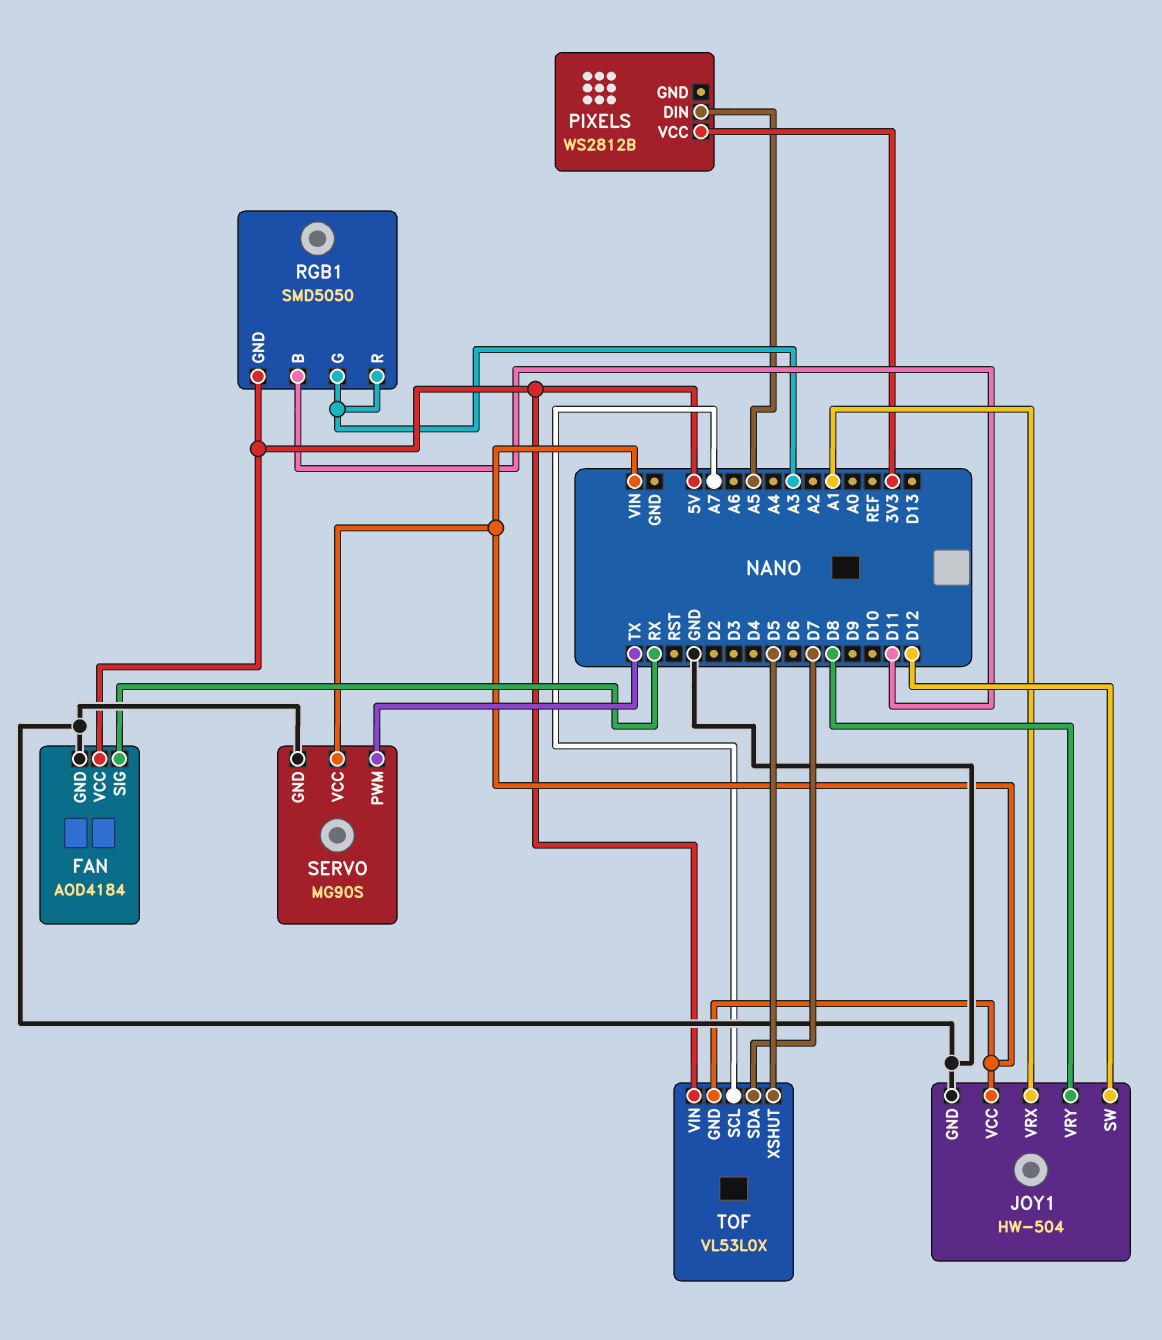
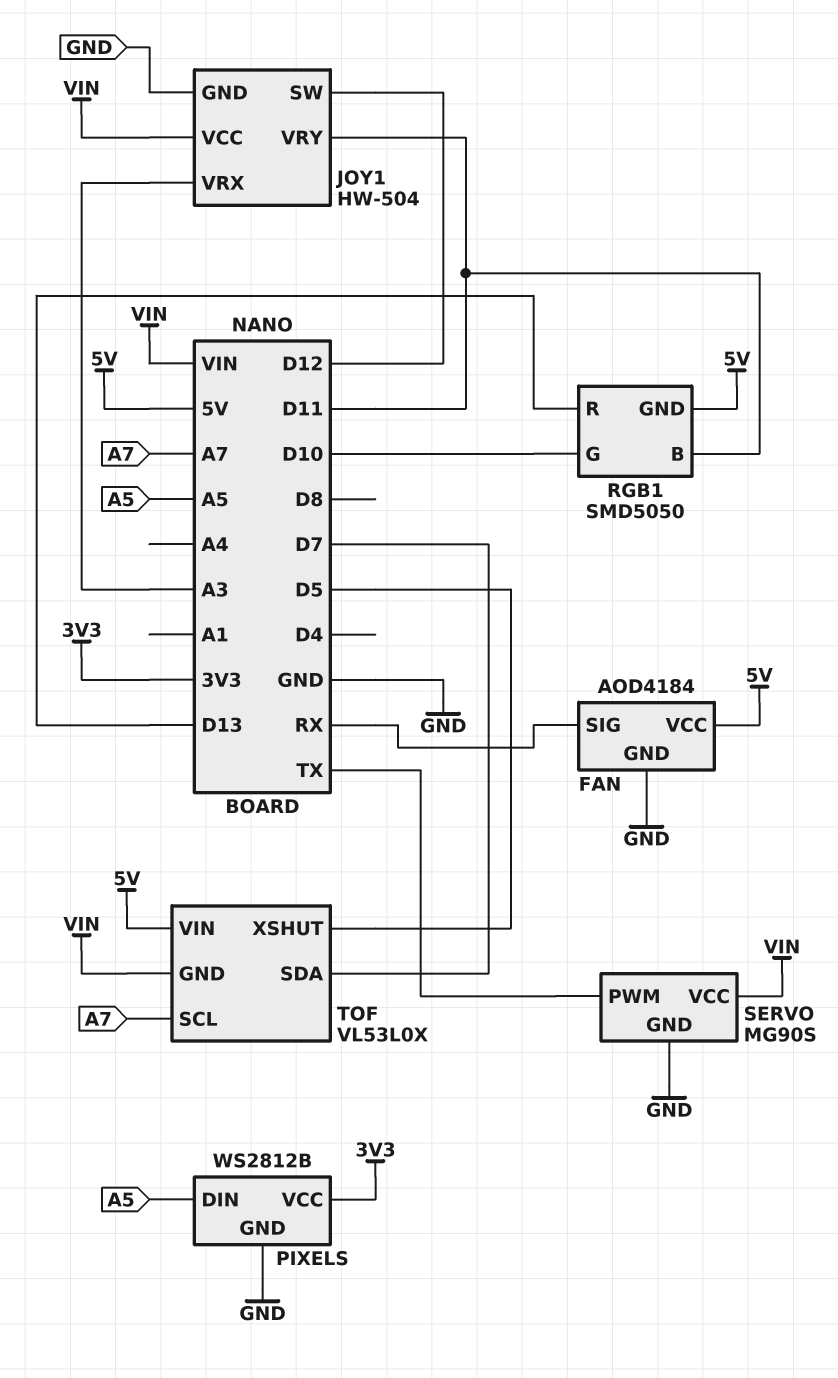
JOY1 pin VRX: A1 -> A3
JOY1 pin VRY: D8 -> D11
PIXELS pin GND: none -> GND
RGB1 pin G: A3 -> D10
RGB1 pin R: A3 -> D13

